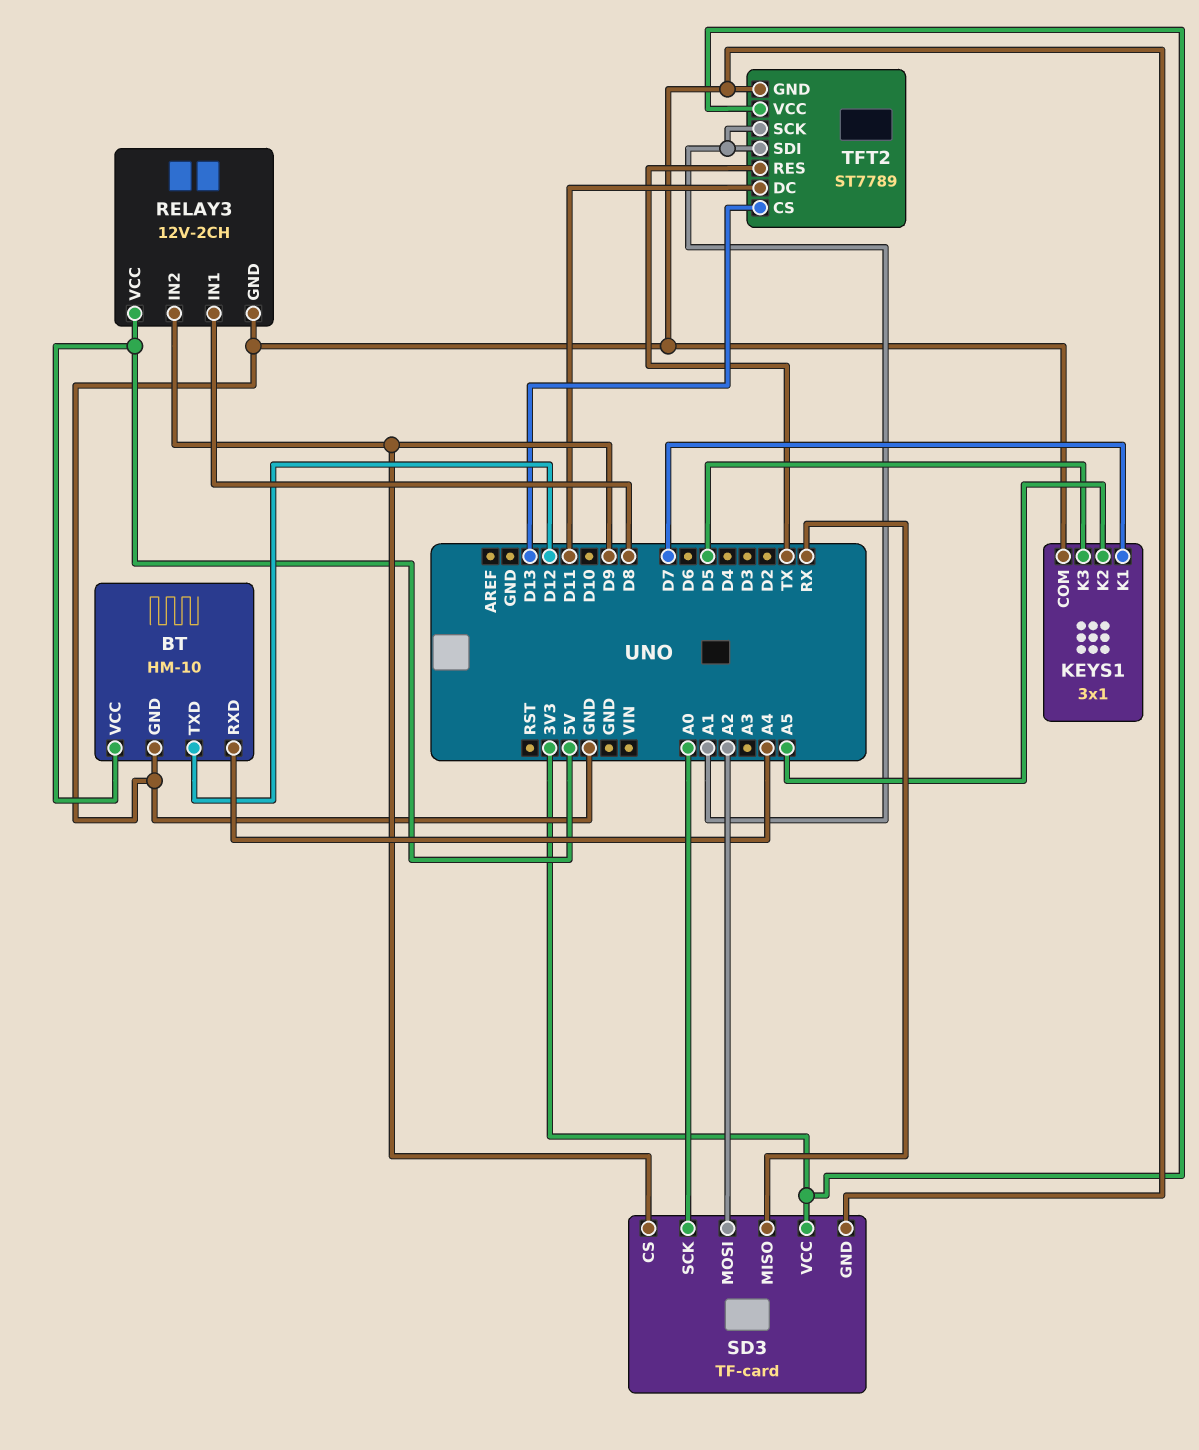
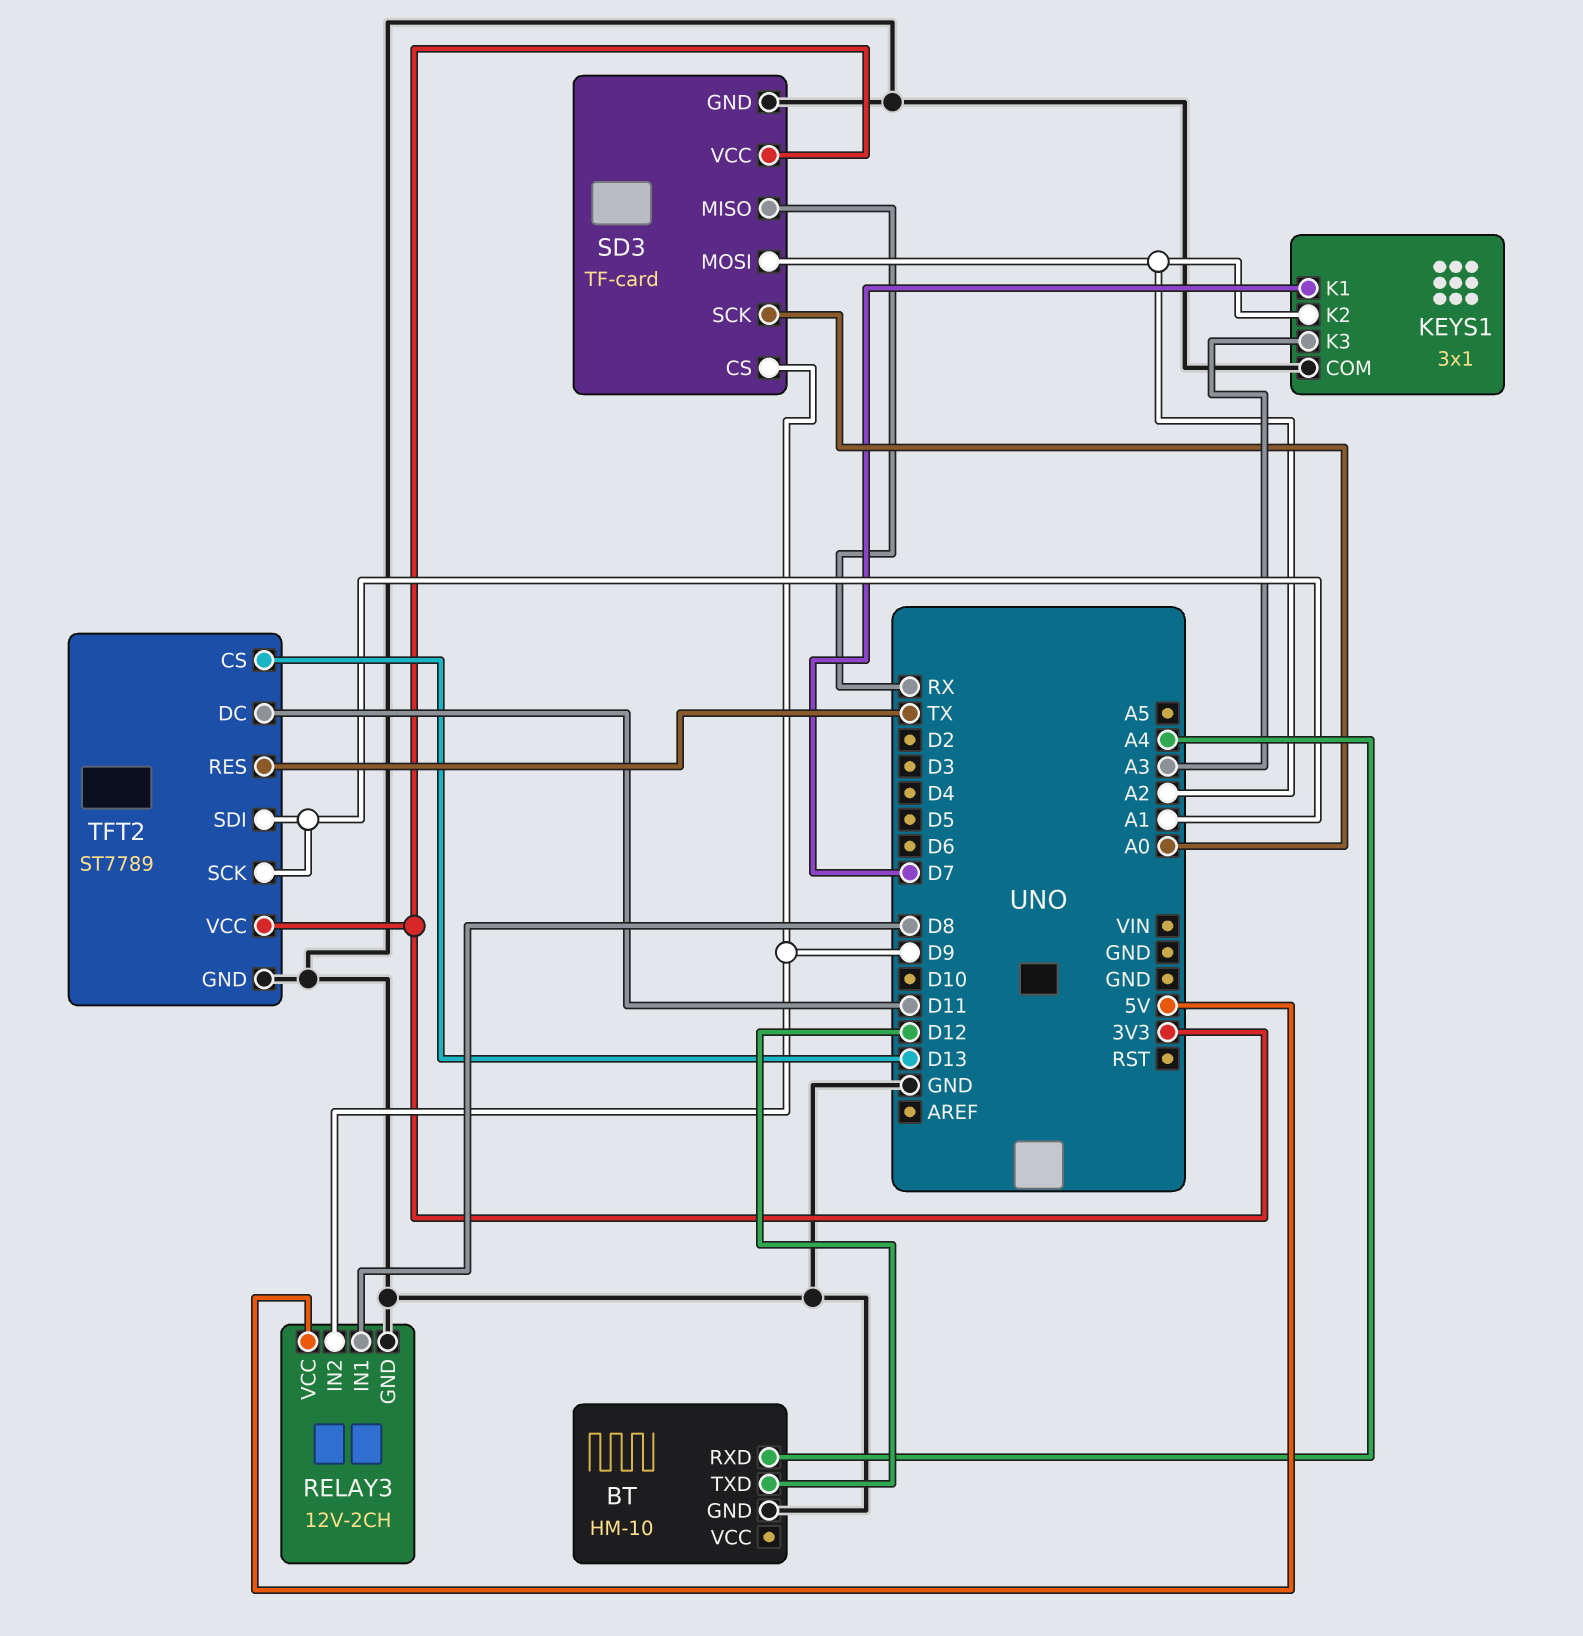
BT pin VCC: 5V -> none
KEYS1 pin K2: A5 -> A2
KEYS1 pin K3: D5 -> A3

